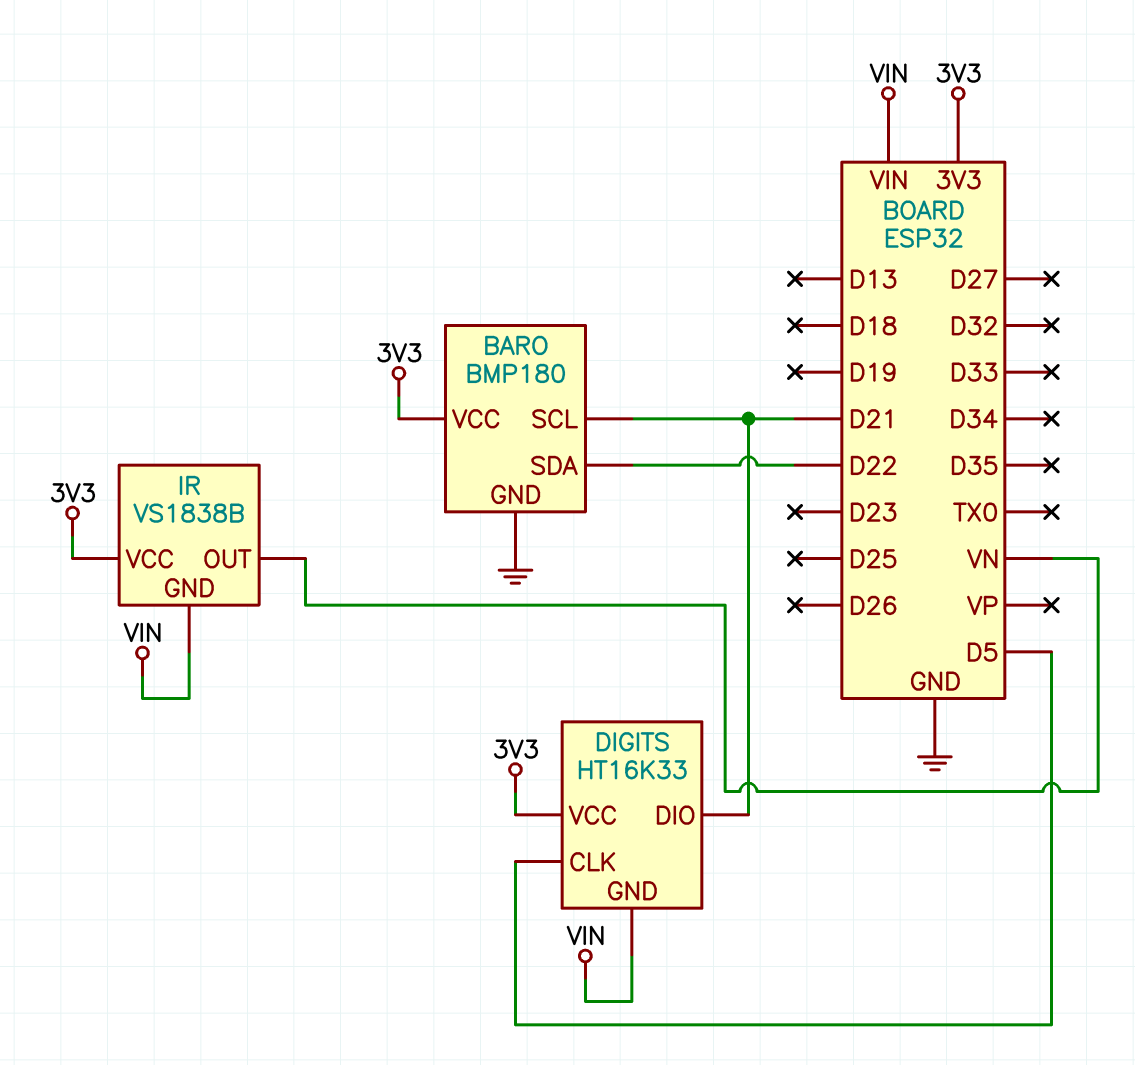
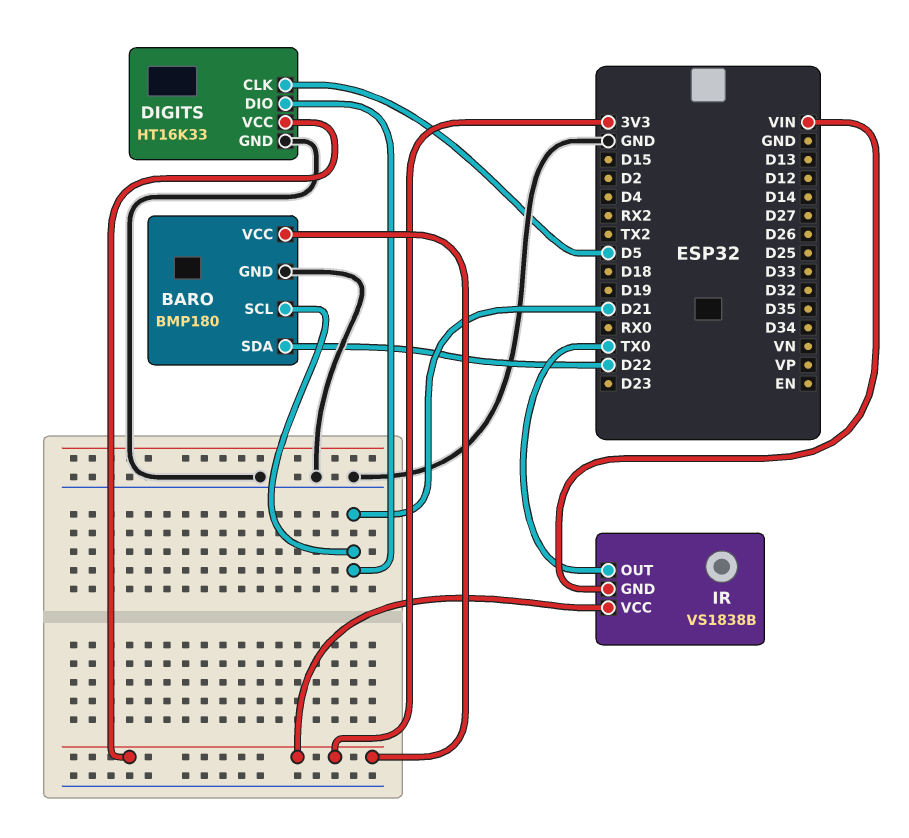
DIGITS pin GND: VIN -> GND
IR pin OUT: VN -> TX0

